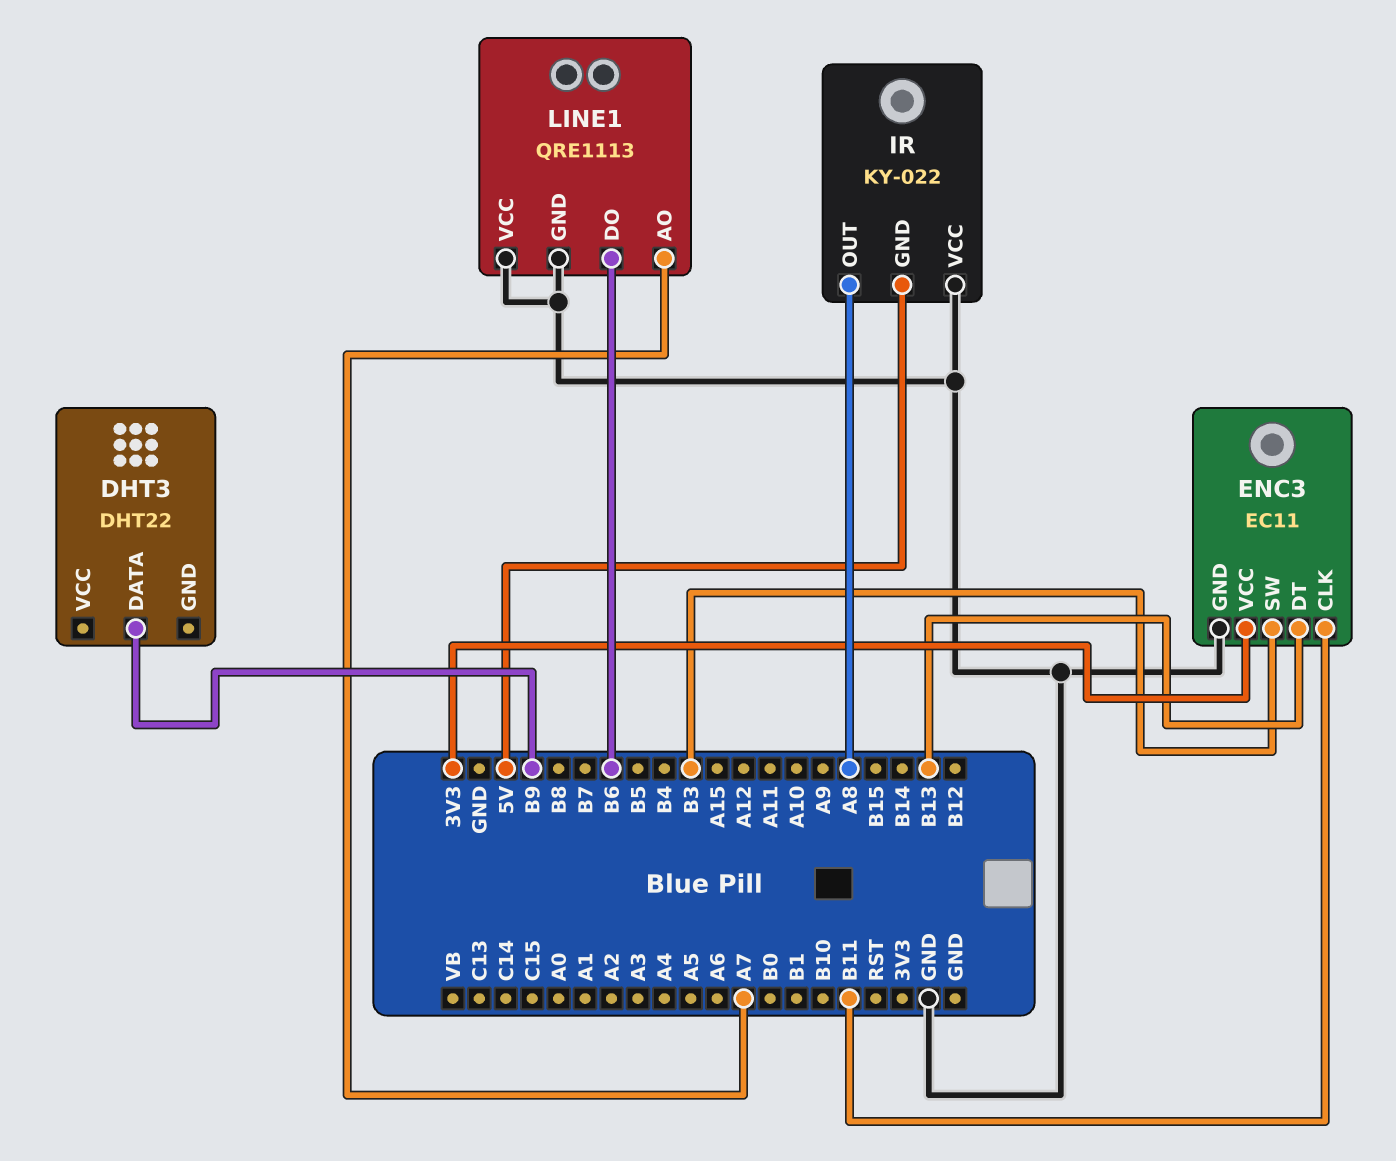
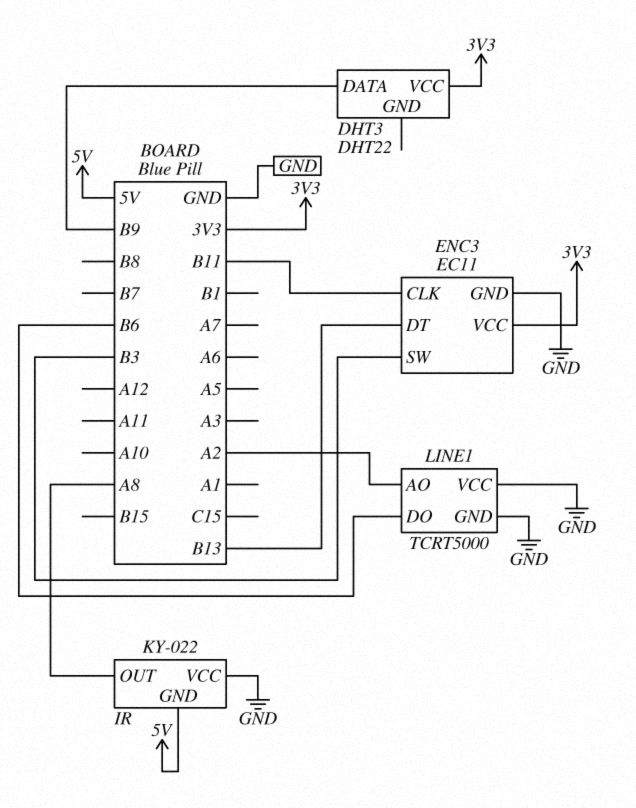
DHT3 pin VCC: none -> 3V3
LINE1: QRE1113 -> TCRT5000
LINE1 pin AO: A7 -> A2

